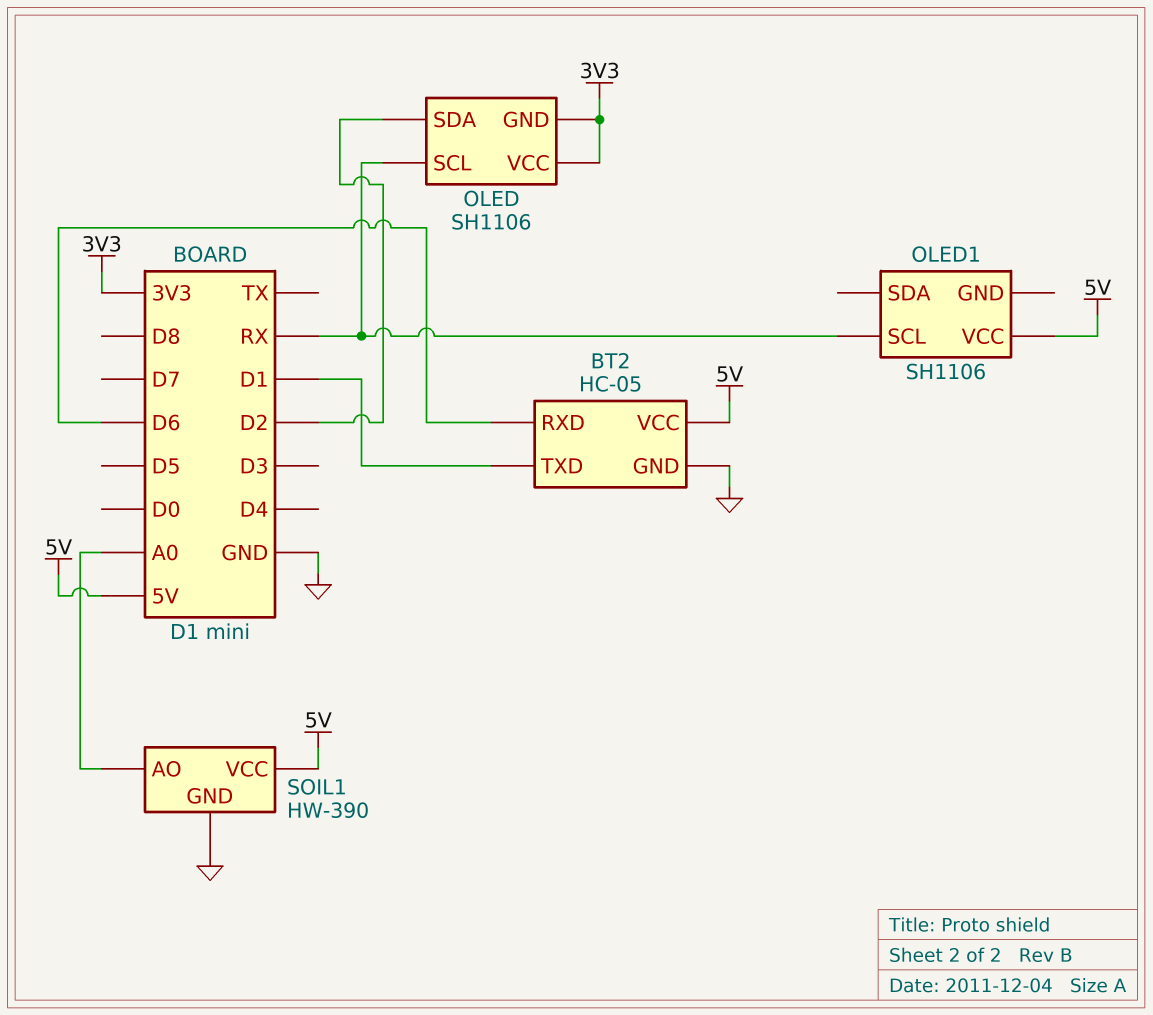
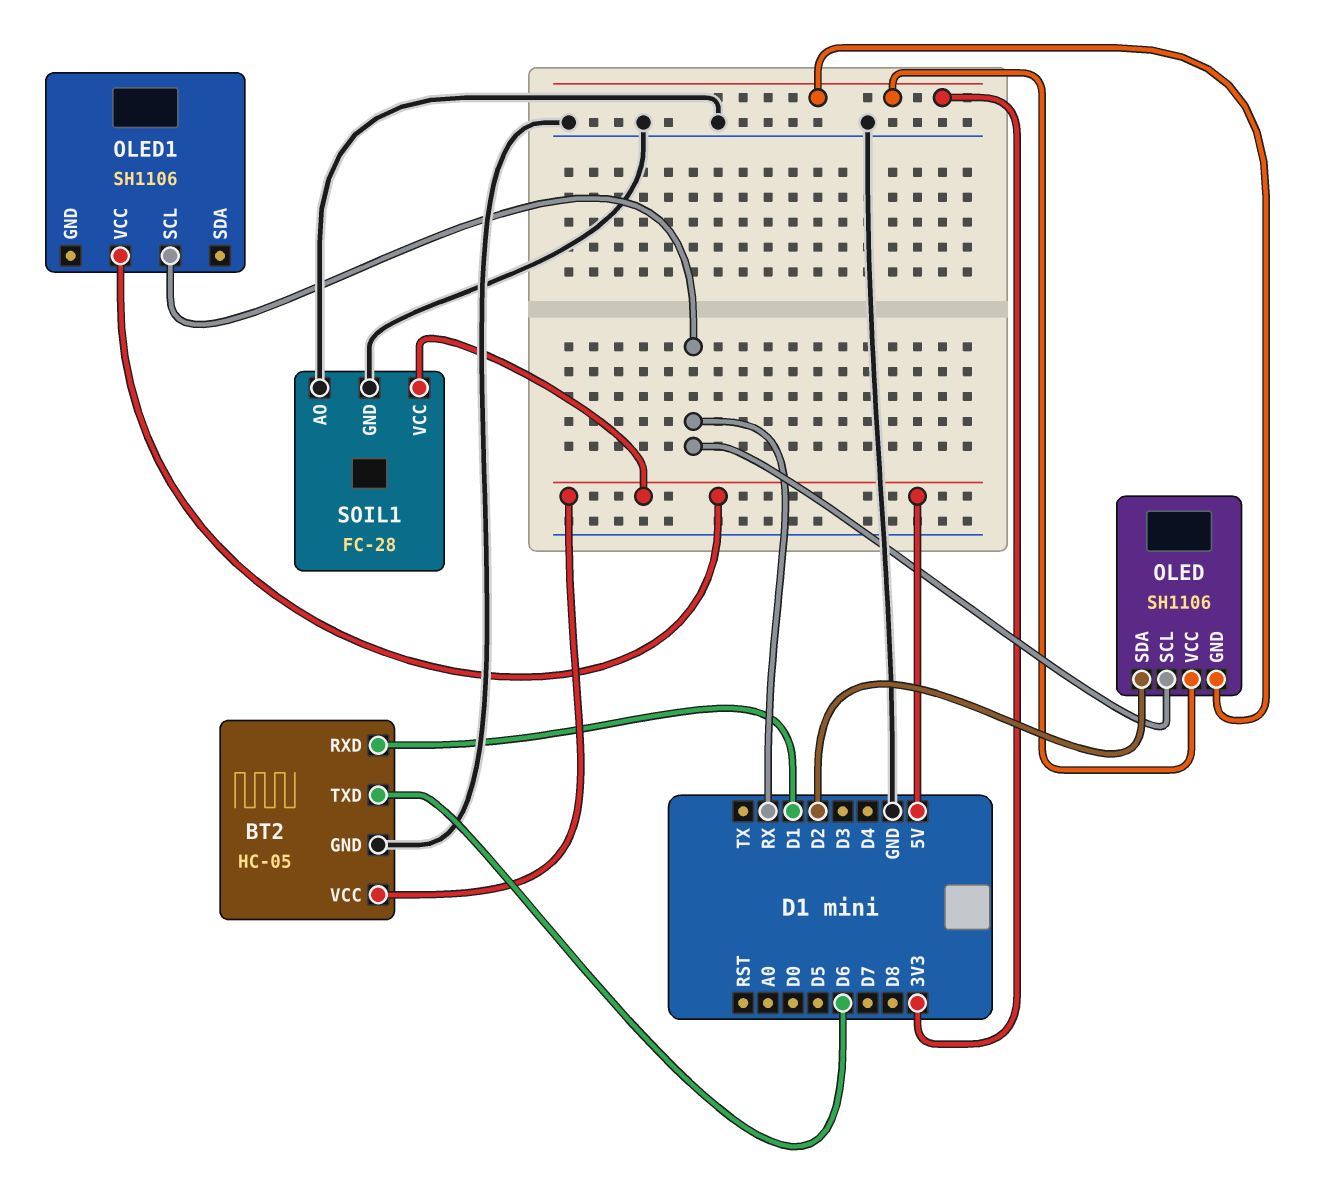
BT2 pin RXD: D6 -> D1
BT2 pin TXD: D1 -> D6
SOIL1: HW-390 -> FC-28
SOIL1 pin AO: A0 -> GND

